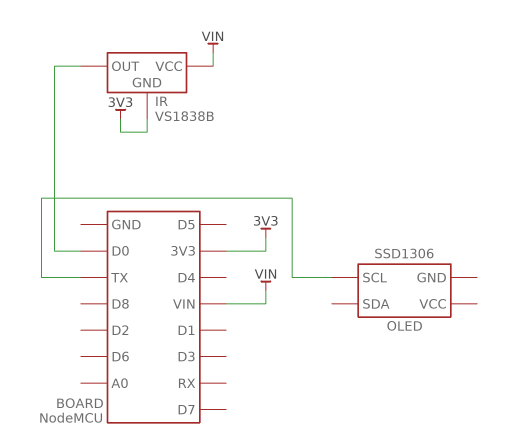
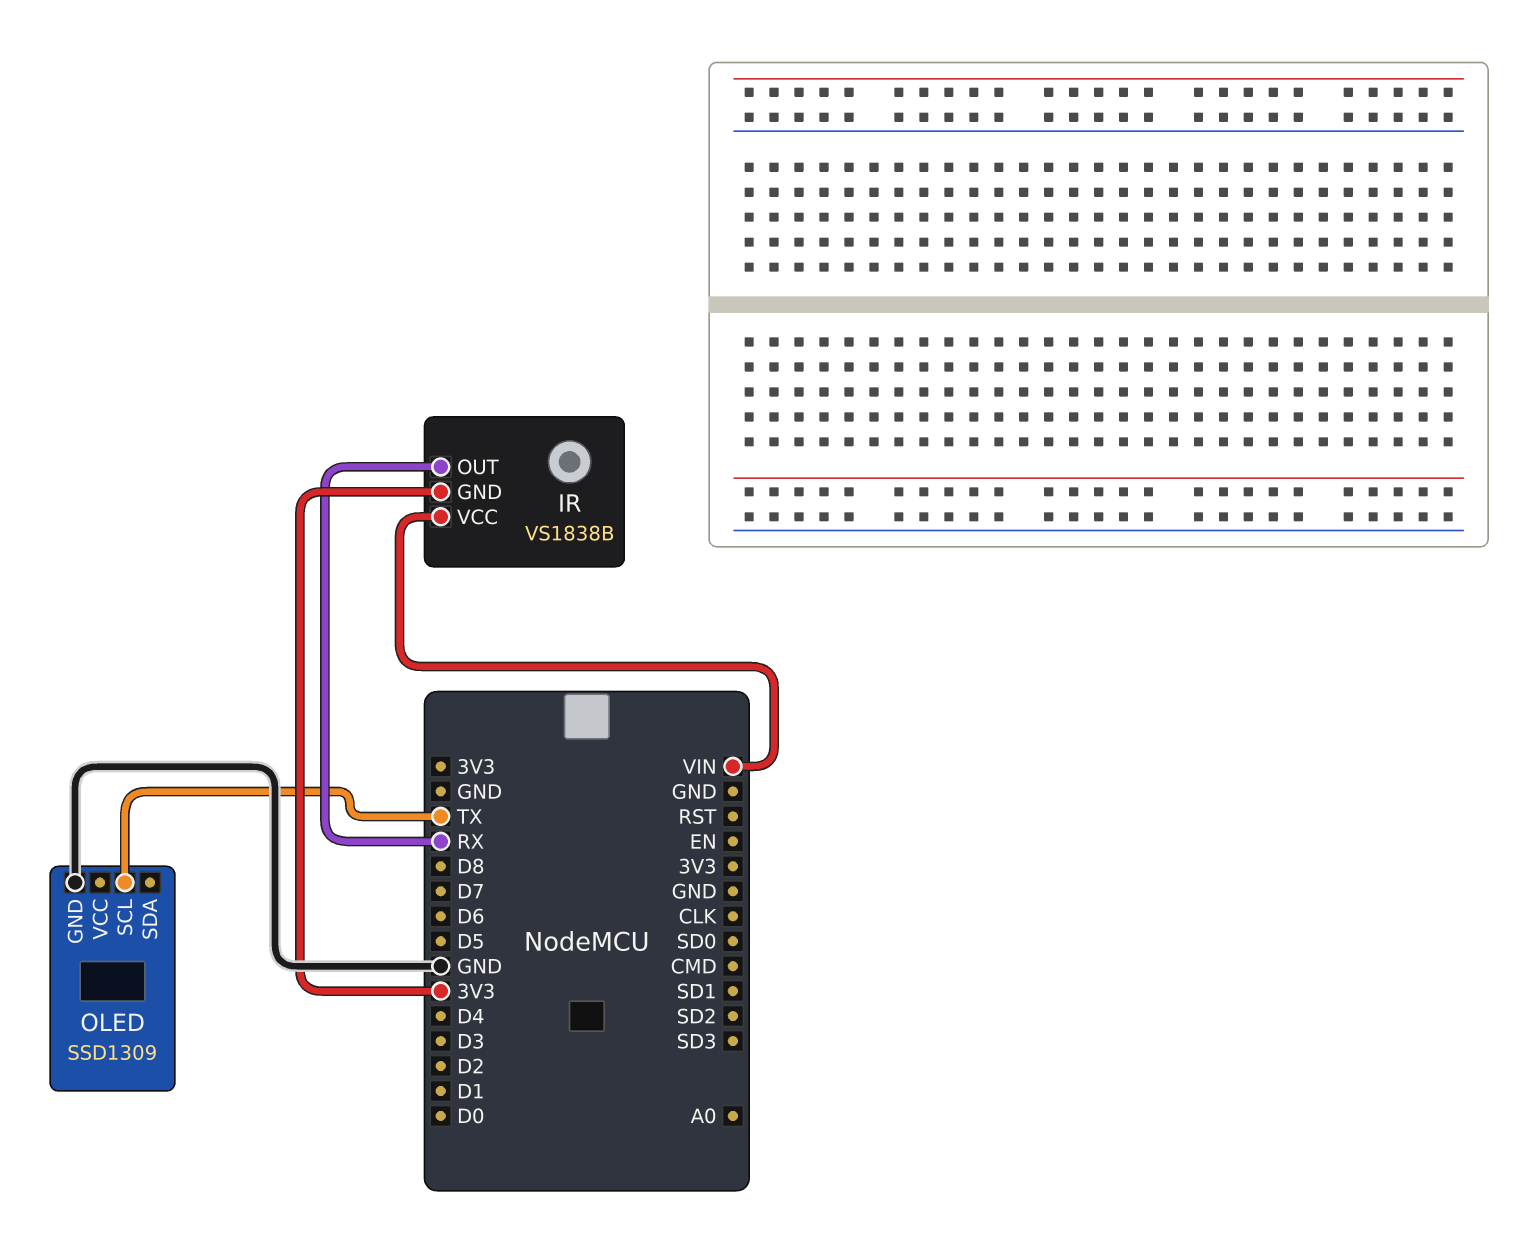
IR pin OUT: D0 -> RX
OLED: SSD1306 -> SSD1309
OLED pin GND: none -> GND

